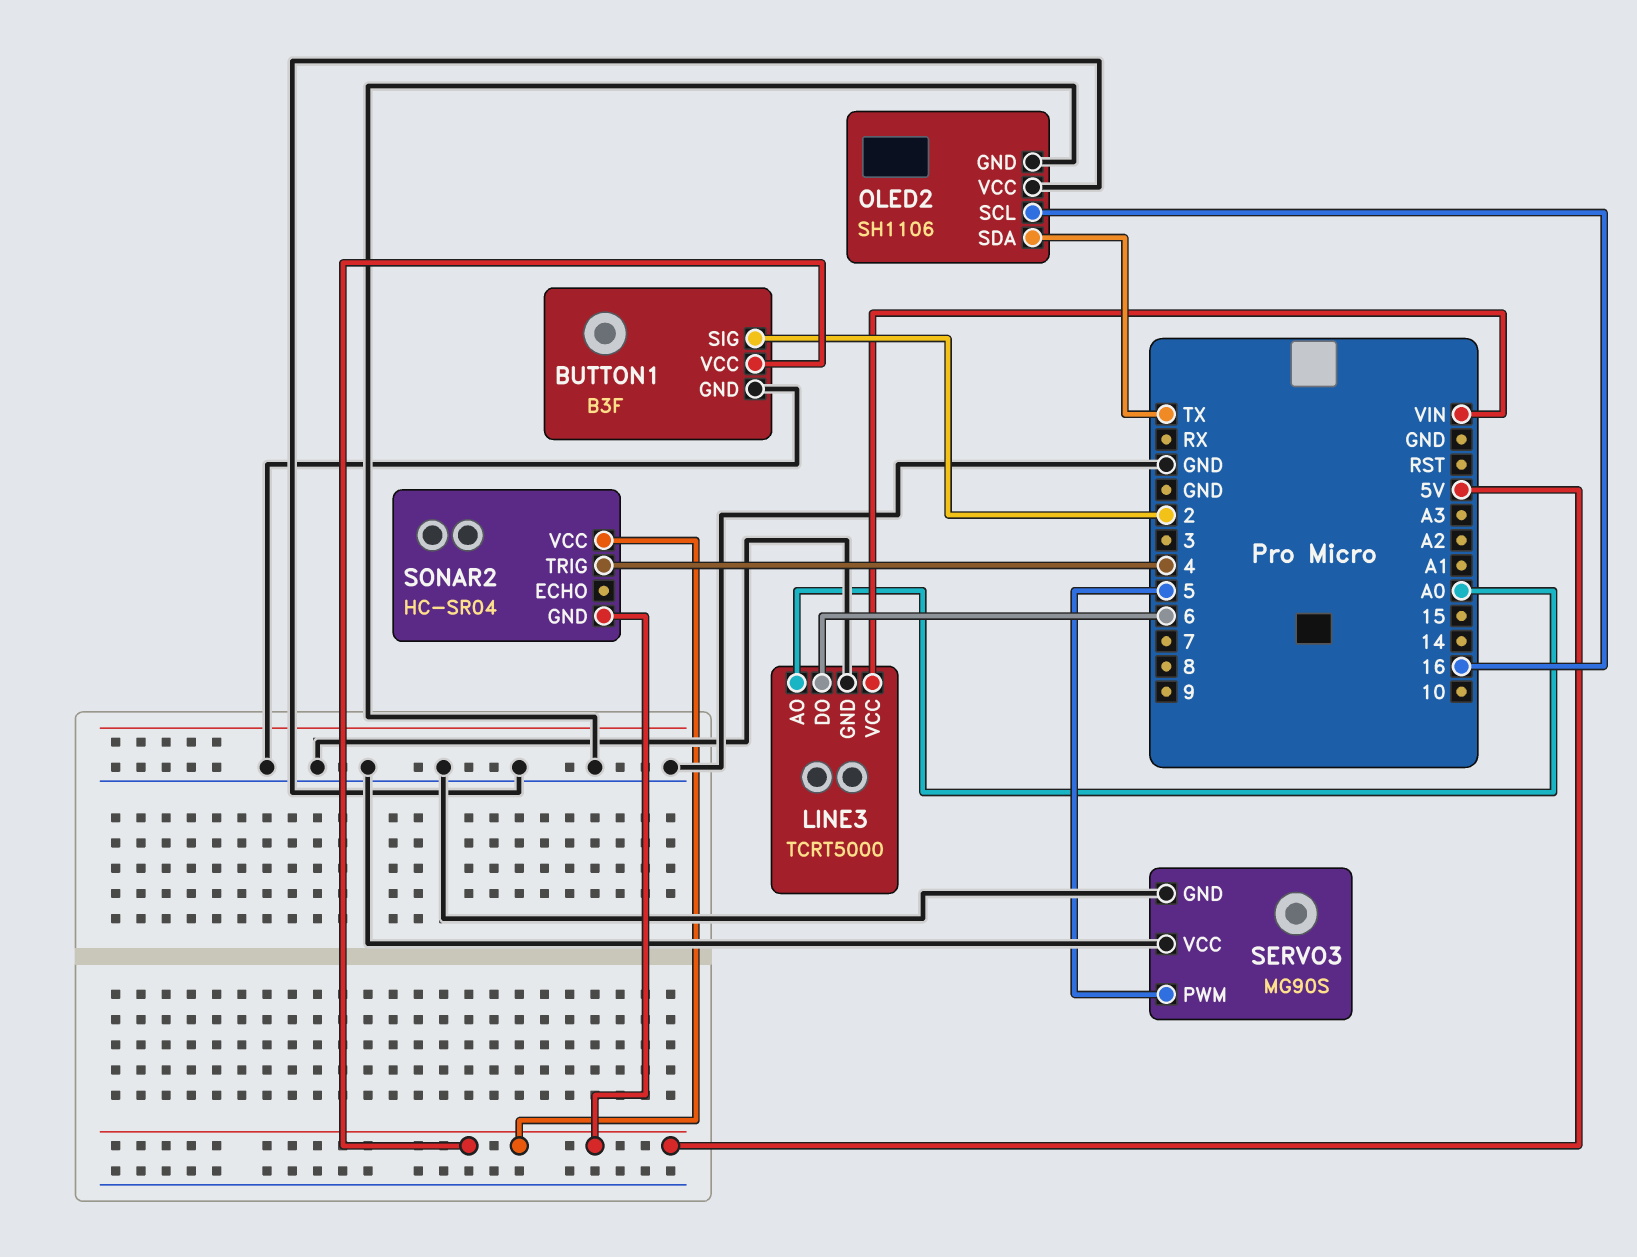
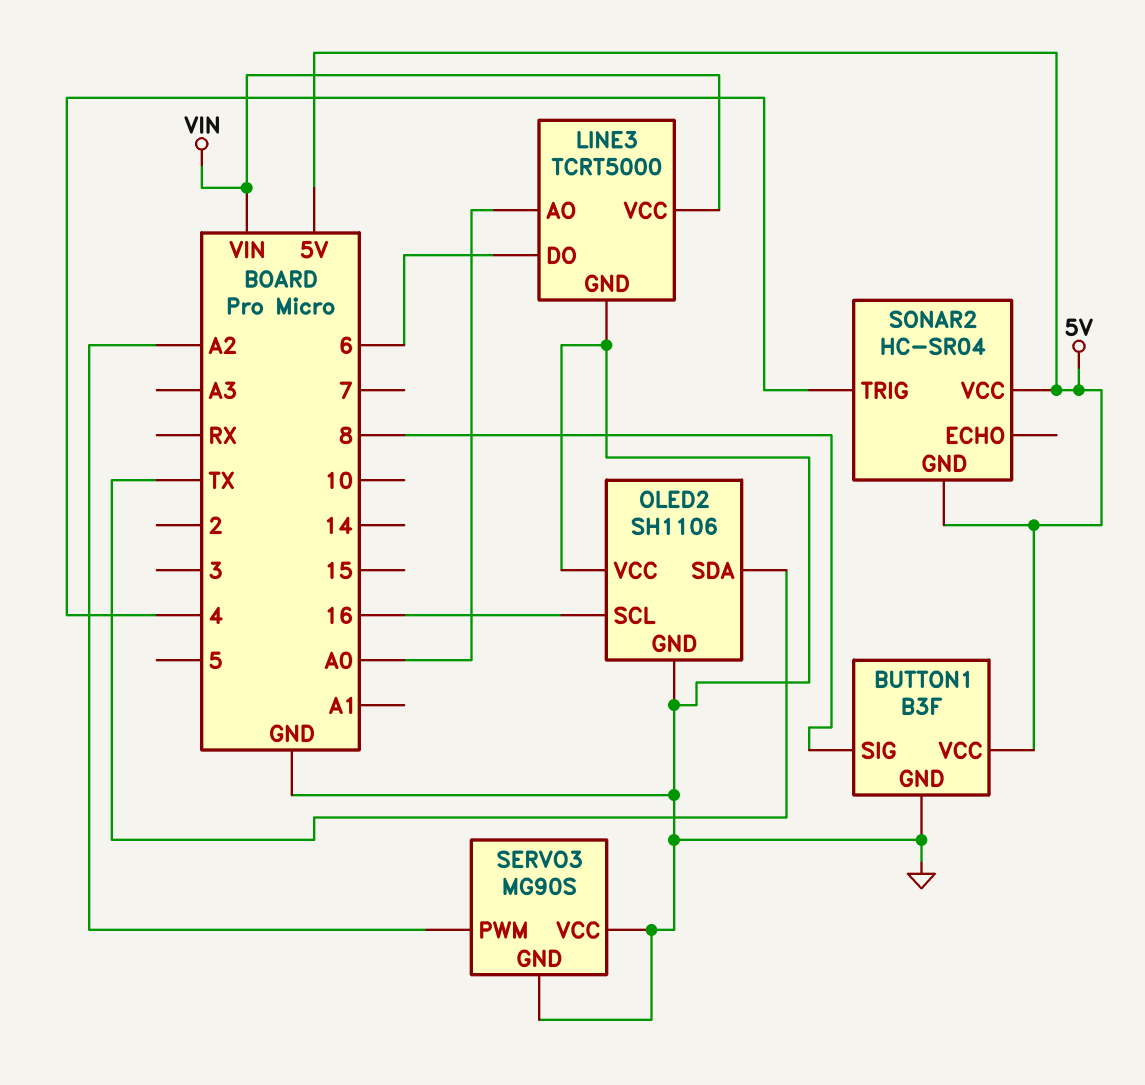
BUTTON1 pin SIG: 2 -> 8
SERVO3 pin PWM: 5 -> A2

